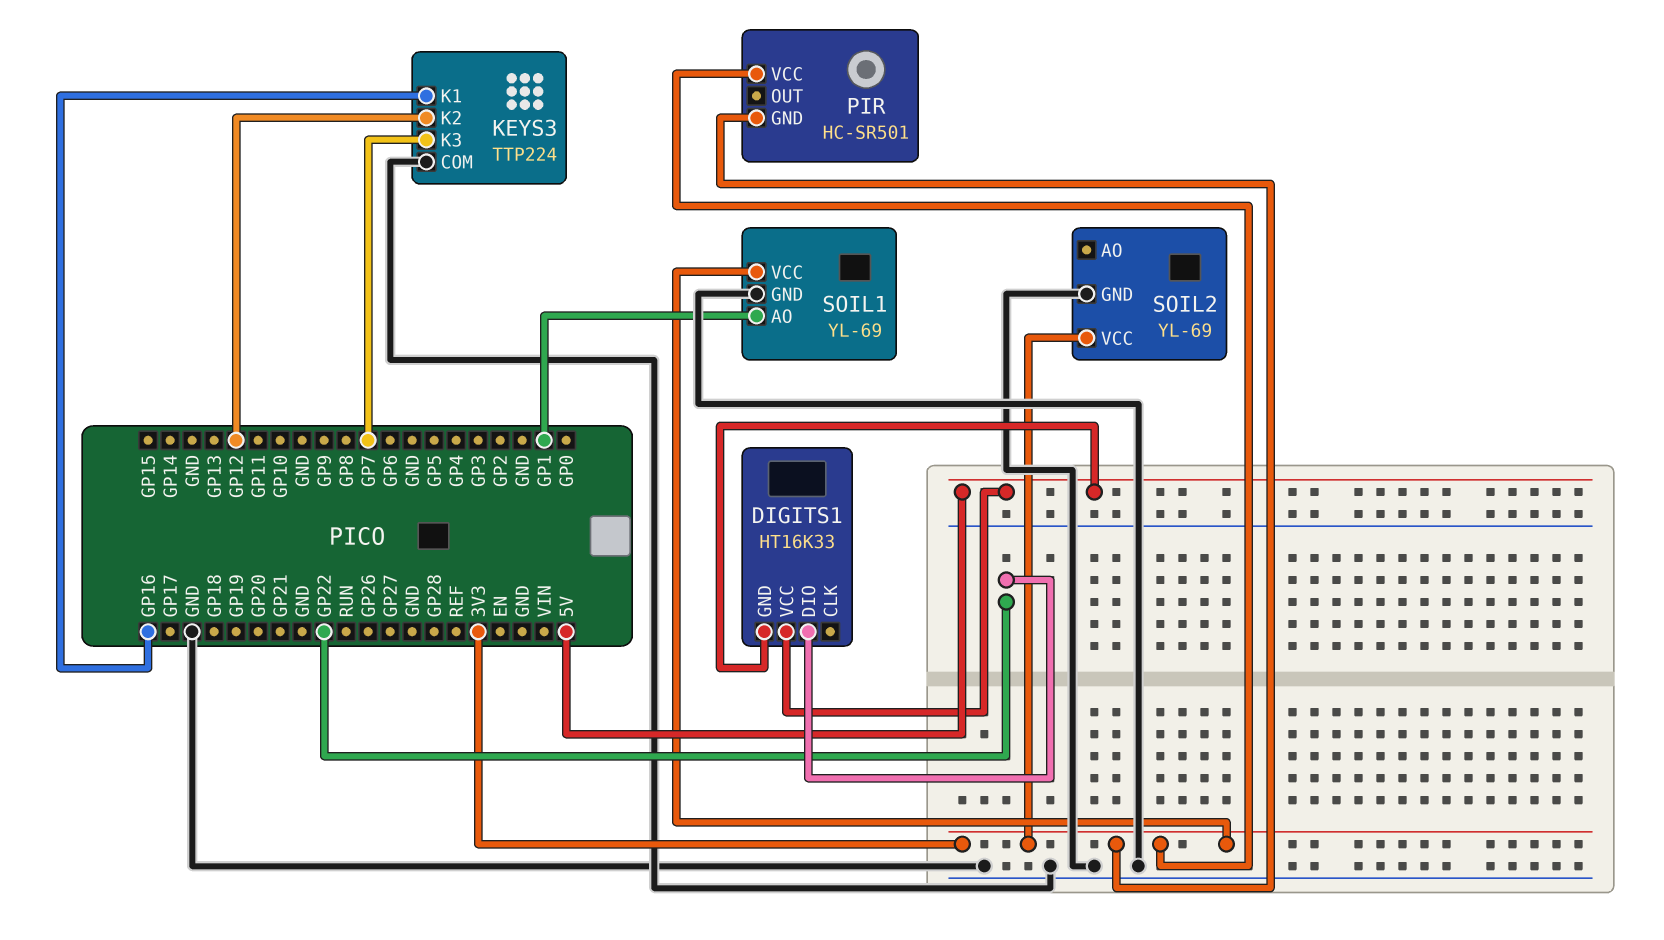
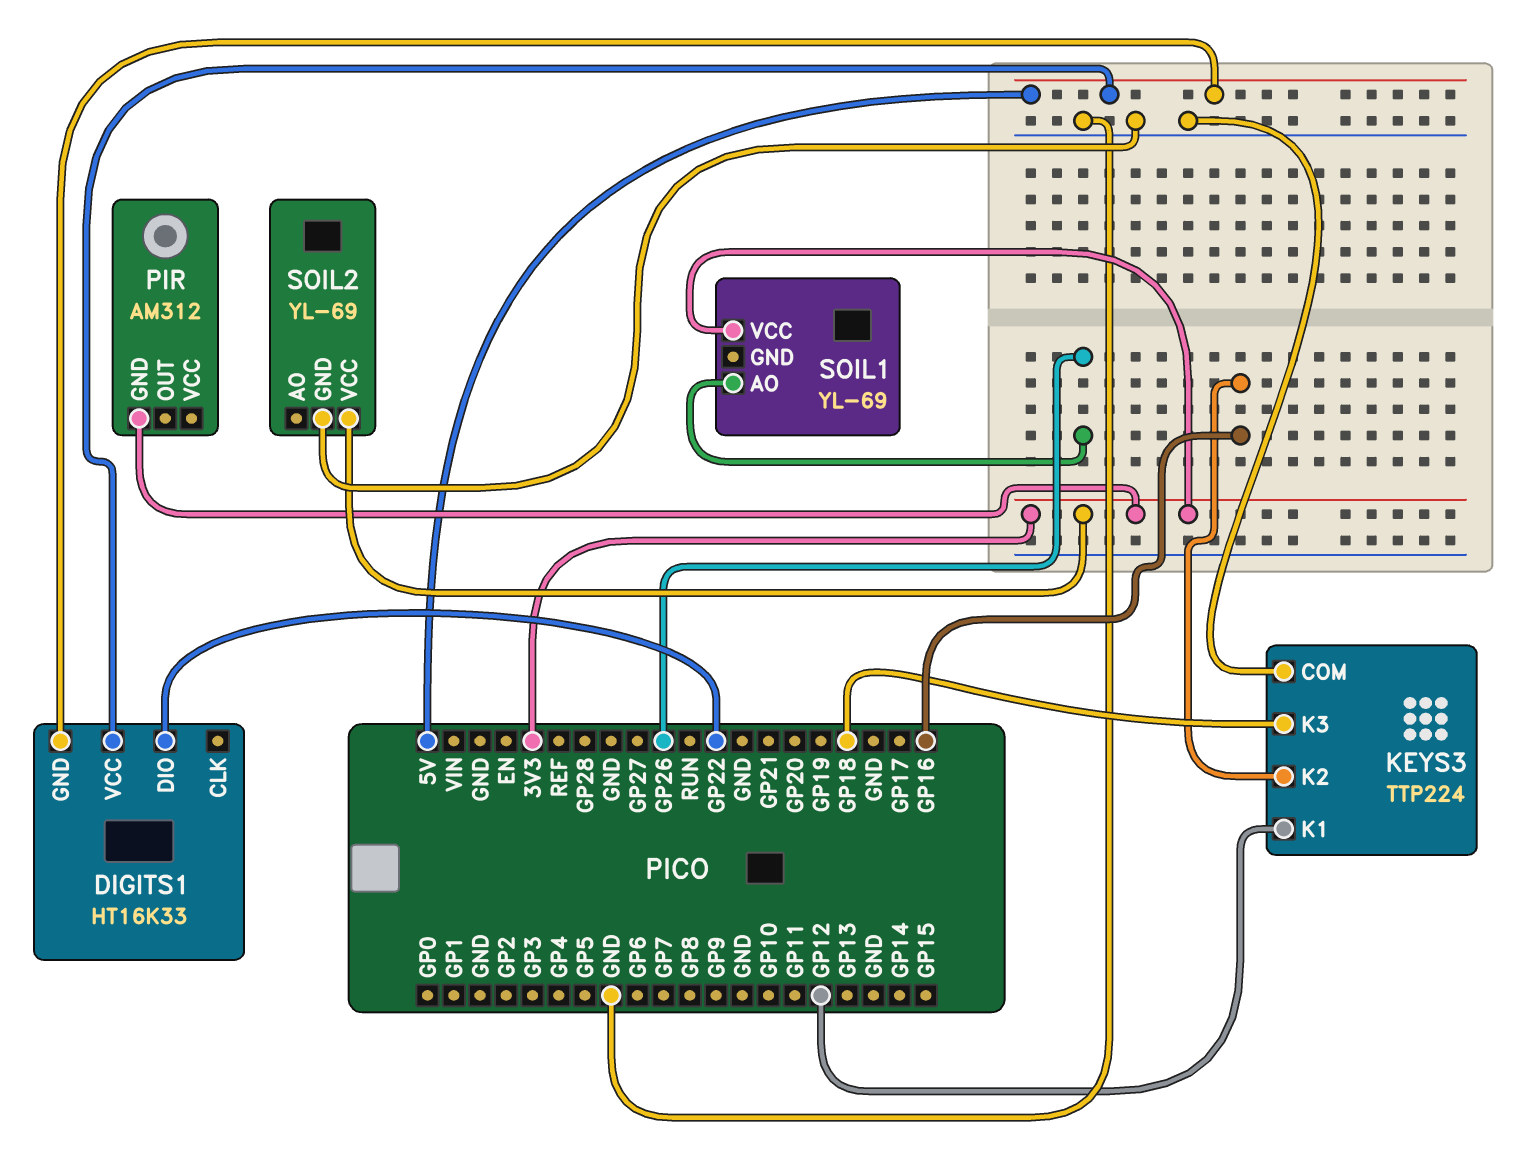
KEYS3 pin K1: GP16 -> GP12
KEYS3 pin K2: GP12 -> GP16
KEYS3 pin K3: GP7 -> GP18
PIR: HC-SR501 -> AM312
PIR pin VCC: 3V3 -> none
SOIL1 pin AO: GP1 -> GP26
SOIL1 pin GND: GND -> none

